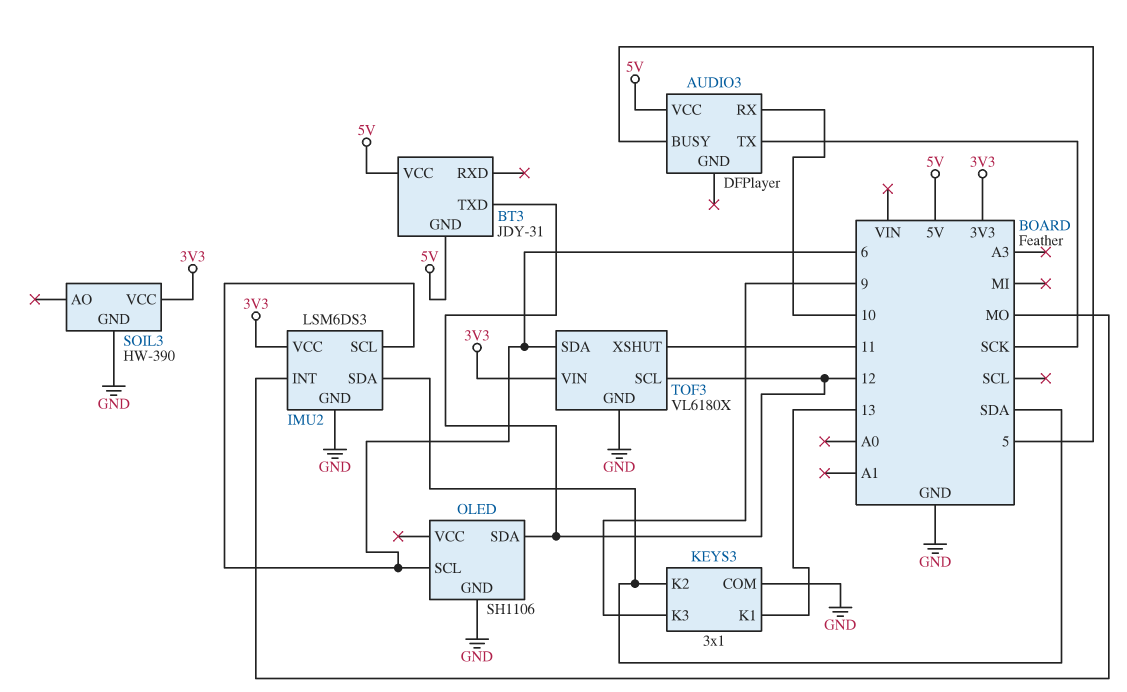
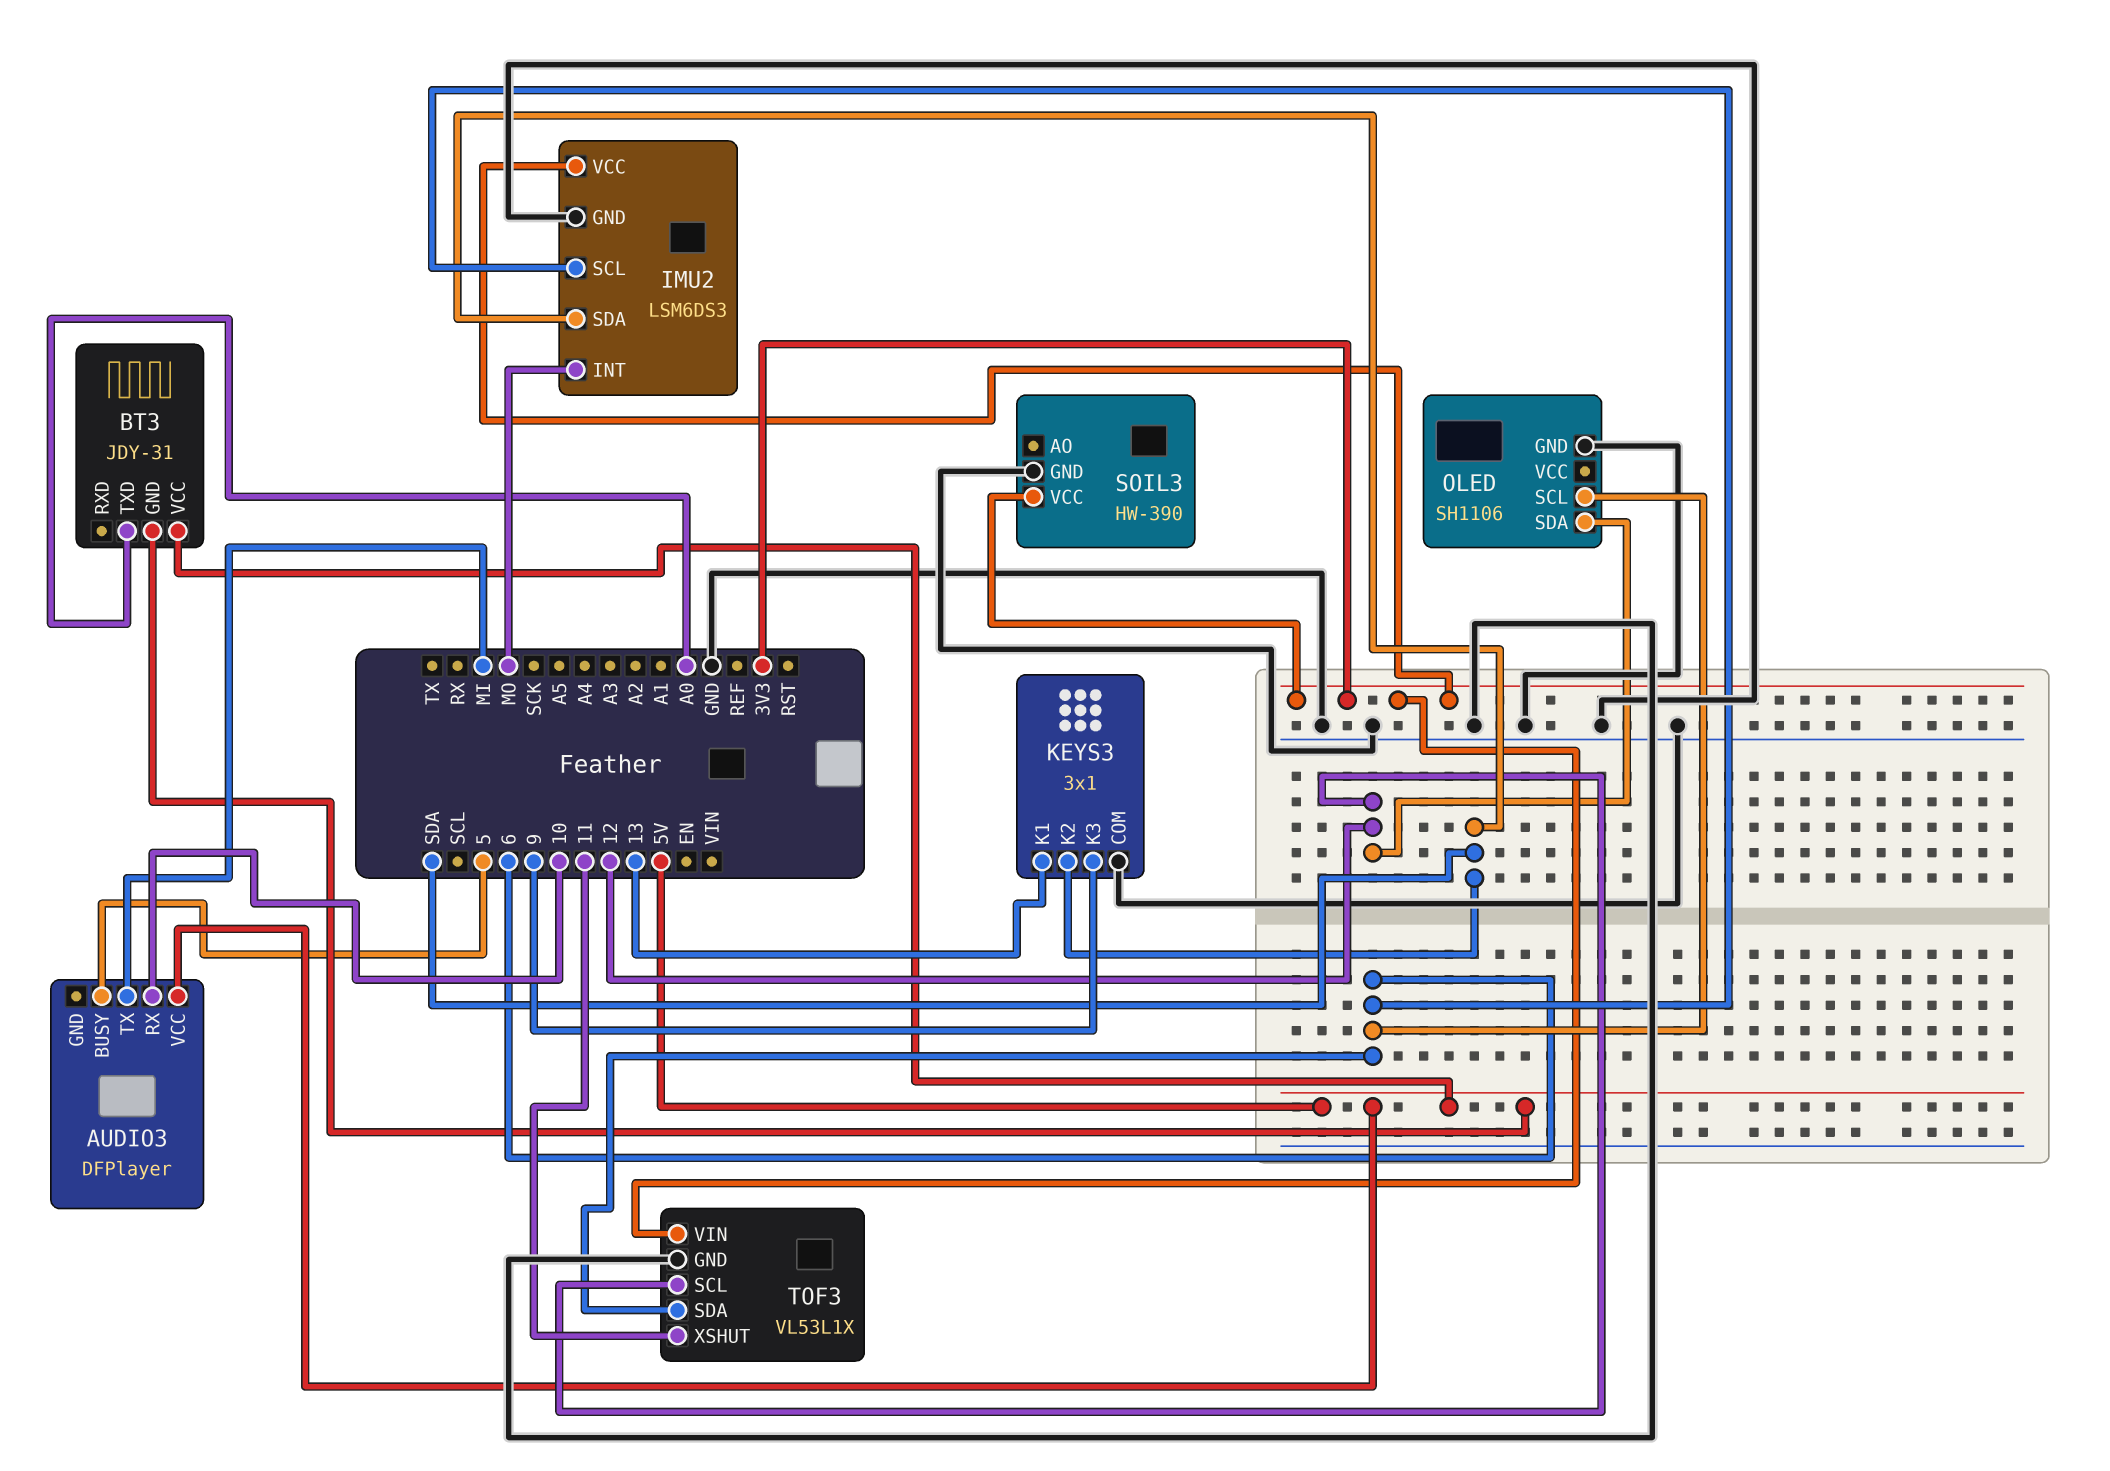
AUDIO3 pin TX: SCK -> MI
BT3 pin TXD: 12 -> A0
TOF3: VL6180X -> VL53L1X

